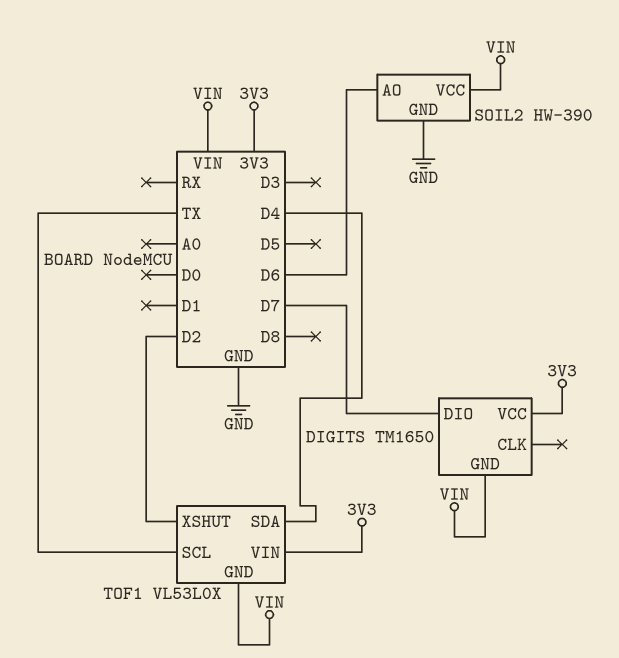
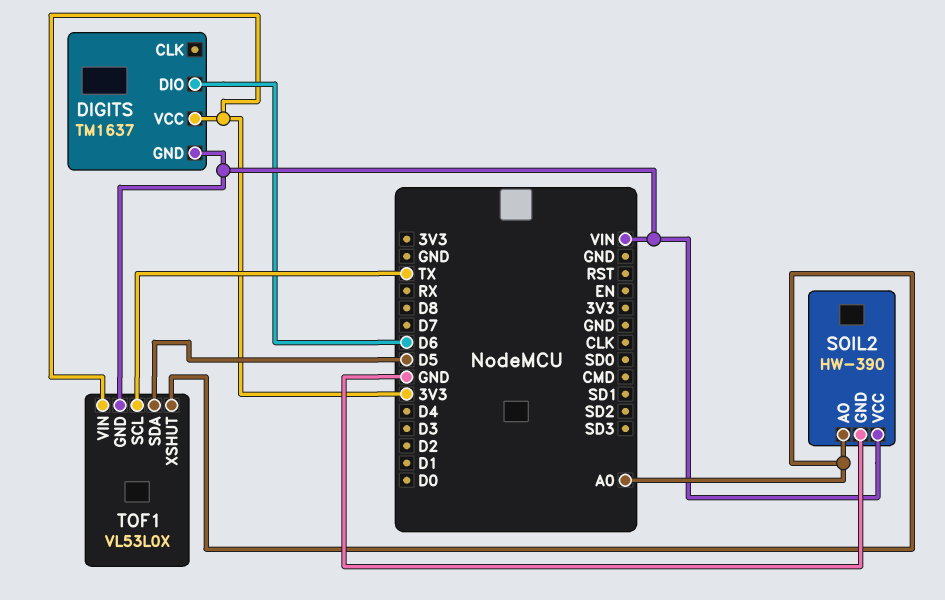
DIGITS: TM1650 -> TM1637
DIGITS pin DIO: D7 -> D6
SOIL2 pin AO: D6 -> A0
TOF1 pin SDA: D4 -> D5
TOF1 pin XSHUT: D2 -> A0

